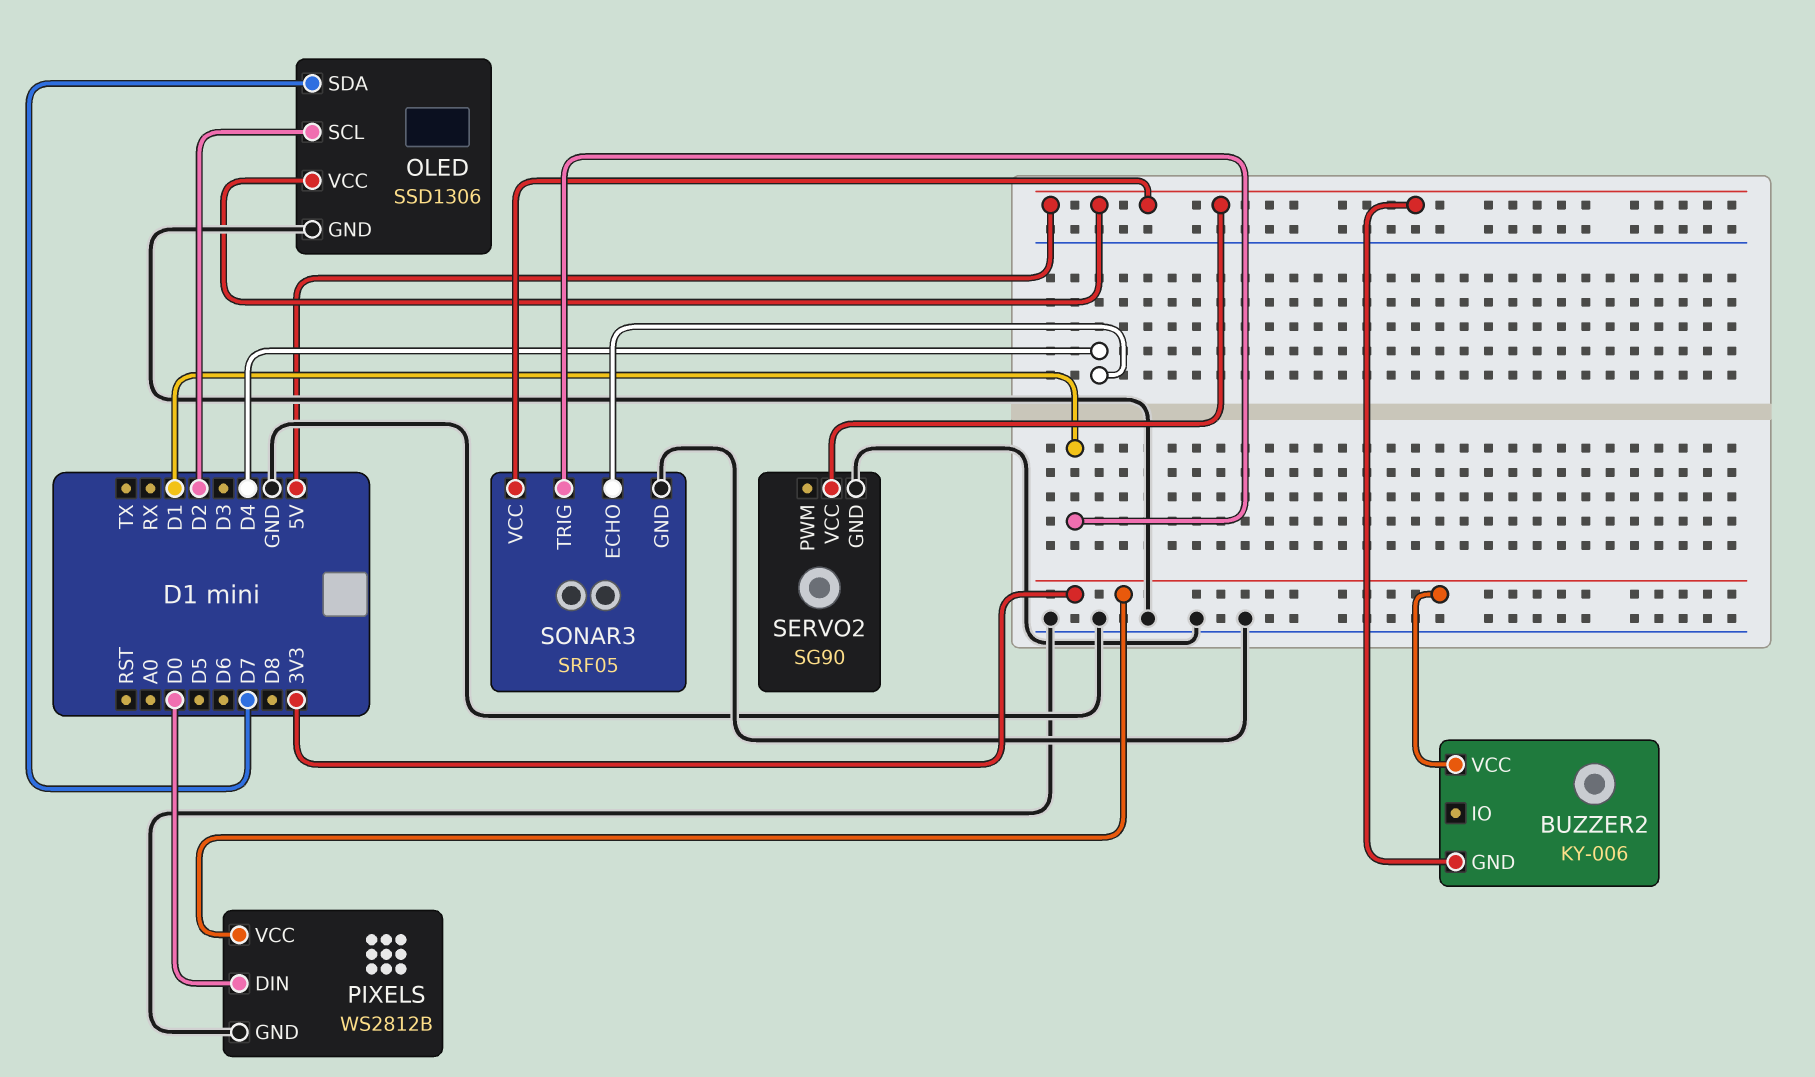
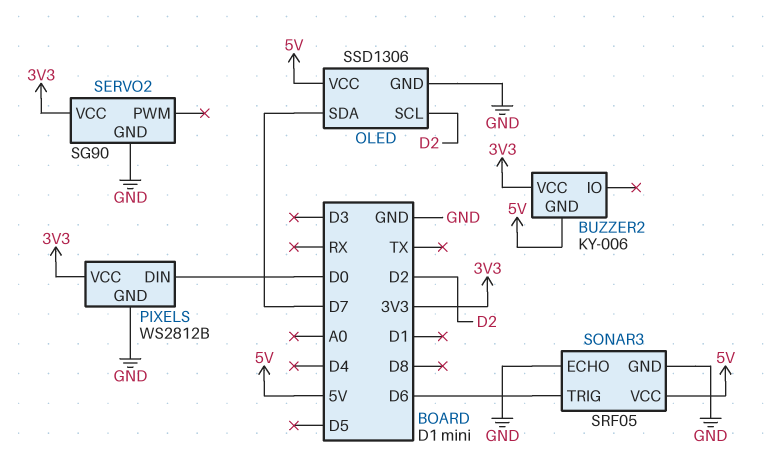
SERVO2 pin VCC: 5V -> 3V3
SONAR3 pin ECHO: D4 -> GND
SONAR3 pin TRIG: D1 -> D6

